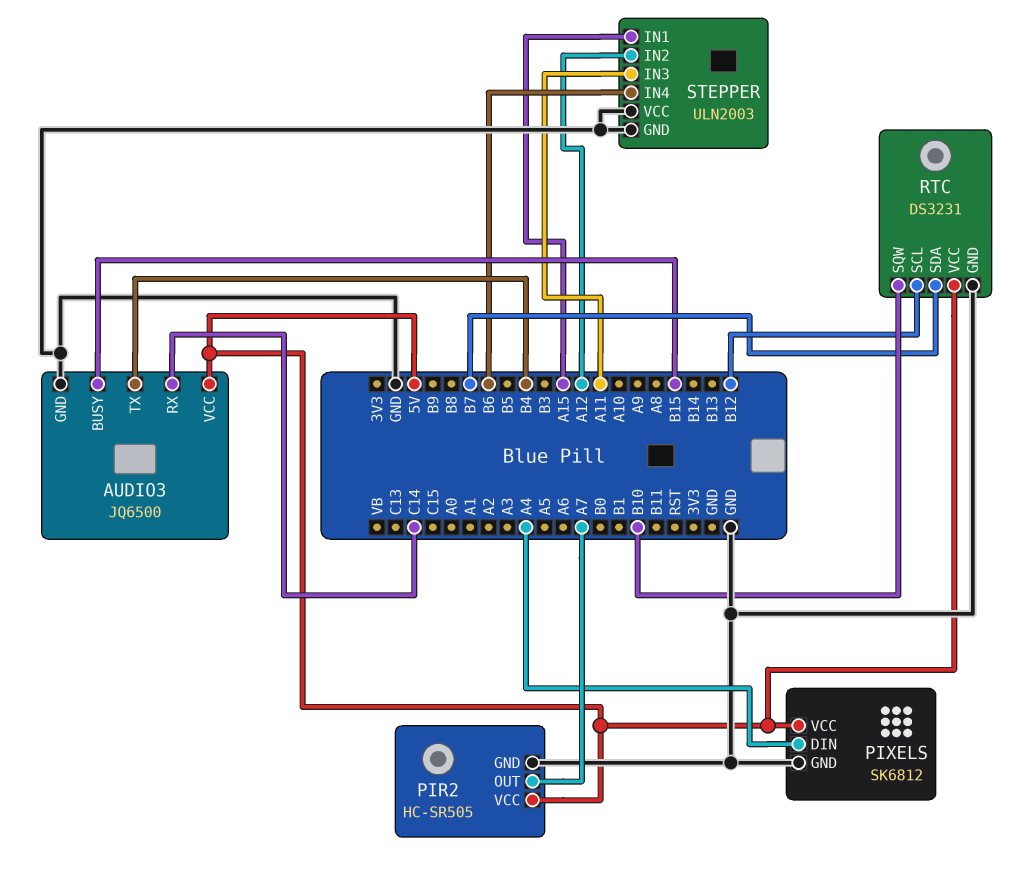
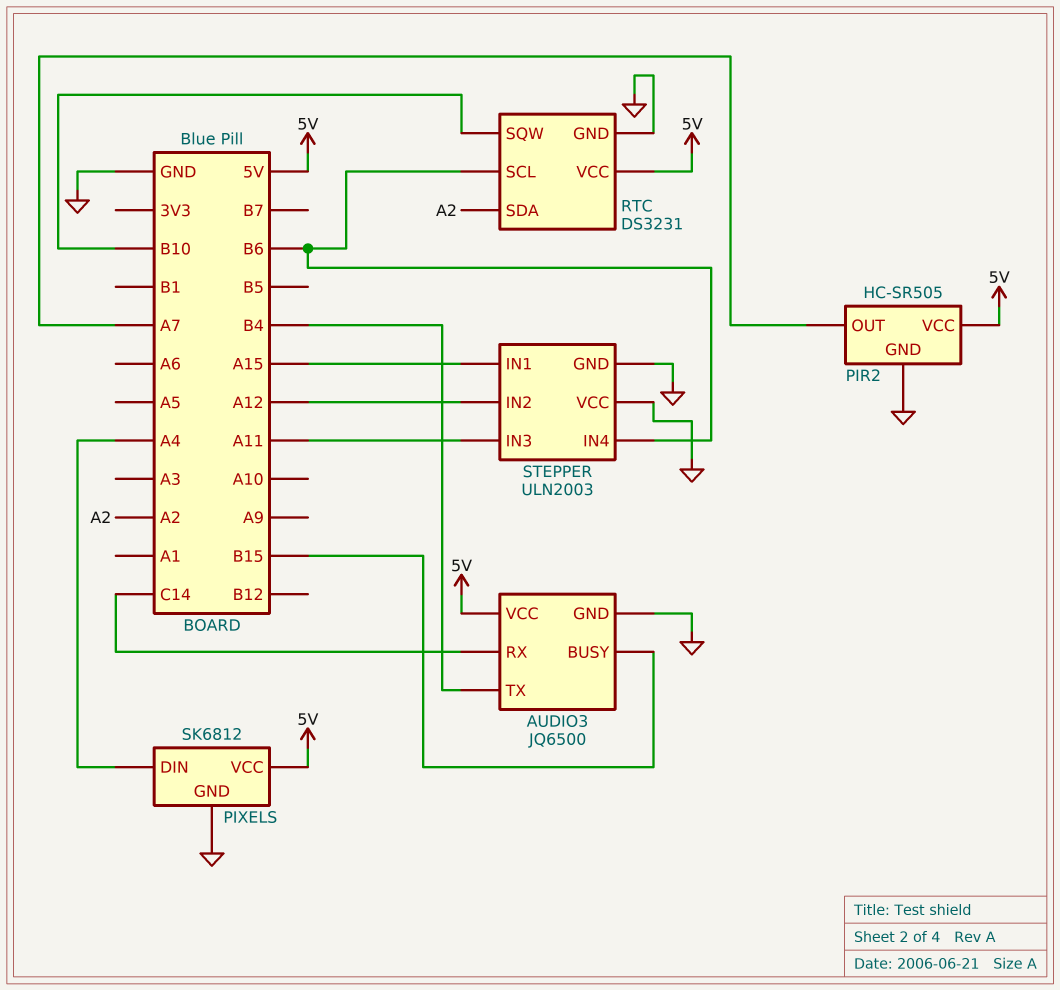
RTC pin SCL: B12 -> B6
RTC pin SDA: B7 -> A2

